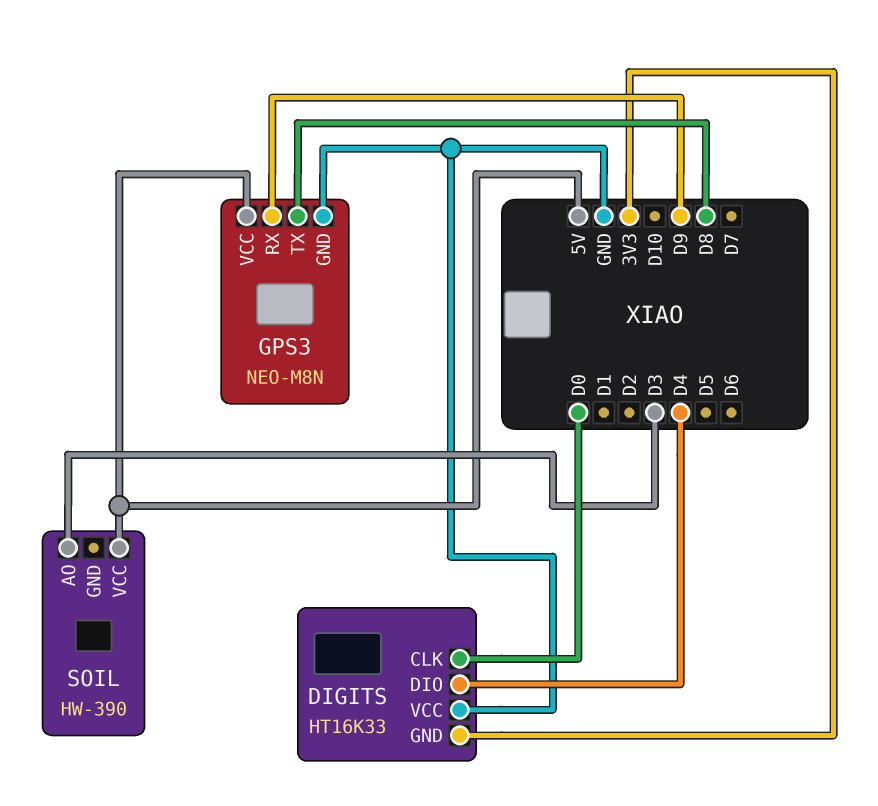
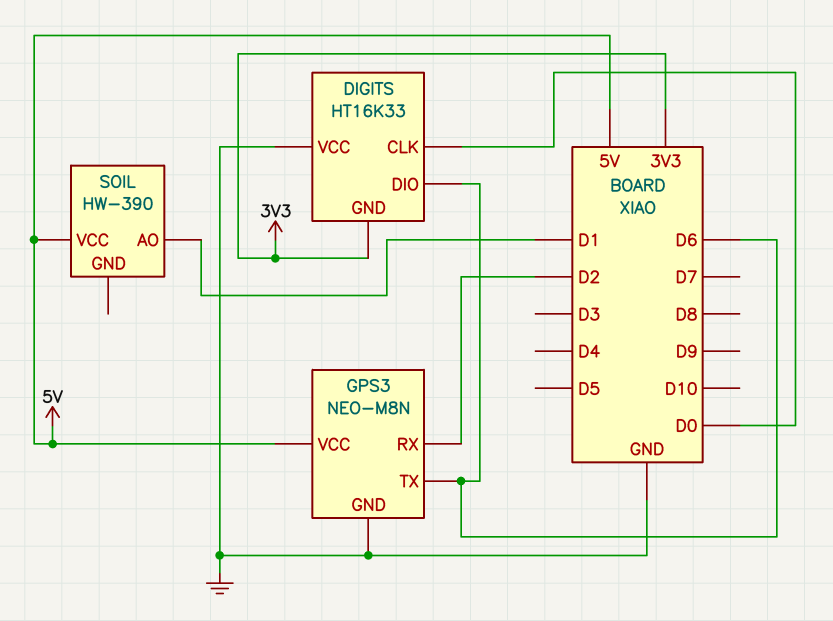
DIGITS pin DIO: D4 -> D6
GPS3 pin RX: D9 -> D2
GPS3 pin TX: D8 -> D6
SOIL pin AO: D3 -> D1

